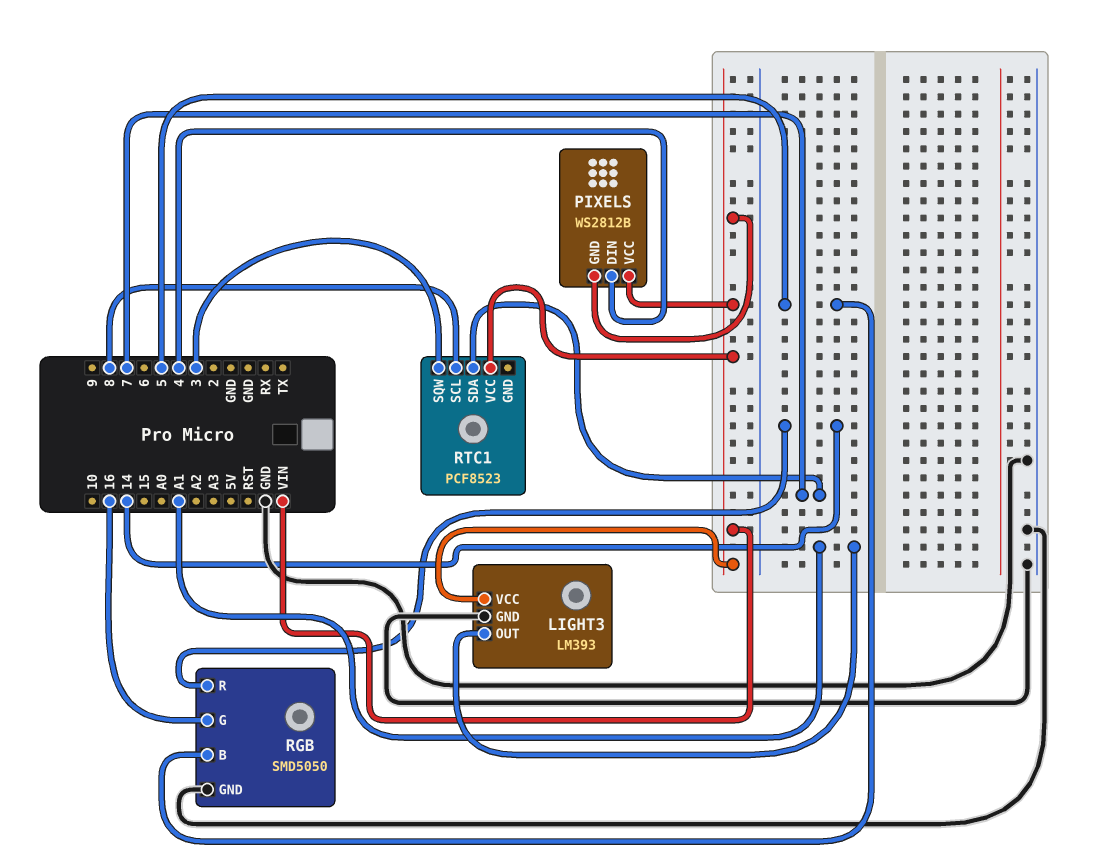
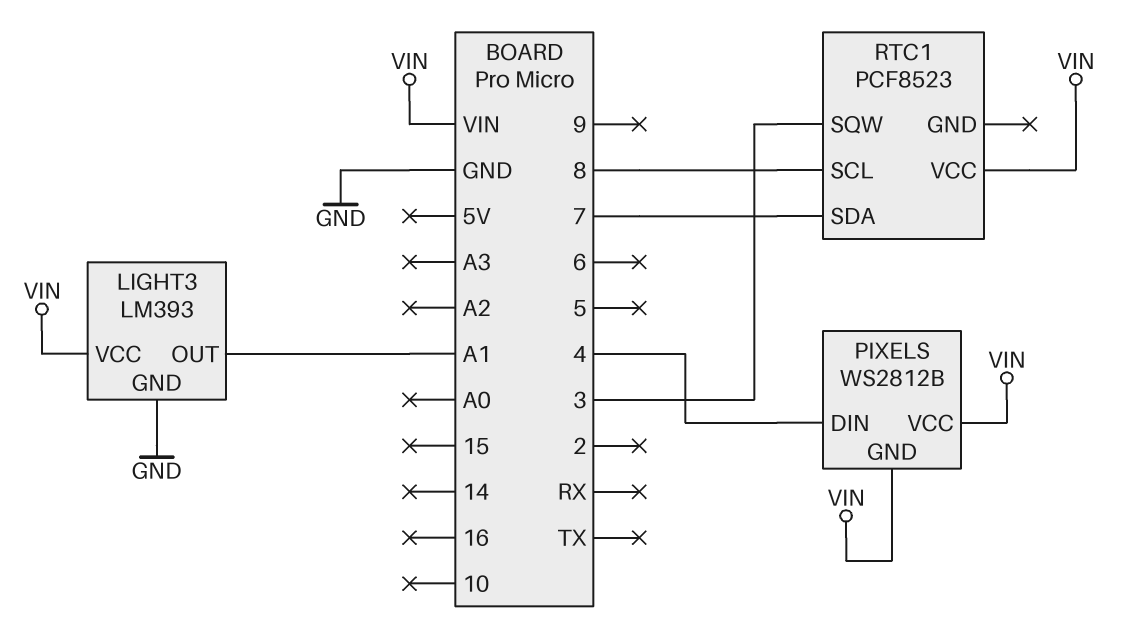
RGB: SMD5050 -> none
RGB pin B: 5 -> none
RGB pin G: 16 -> none
RGB pin GND: GND -> none
RGB pin R: 14 -> none

